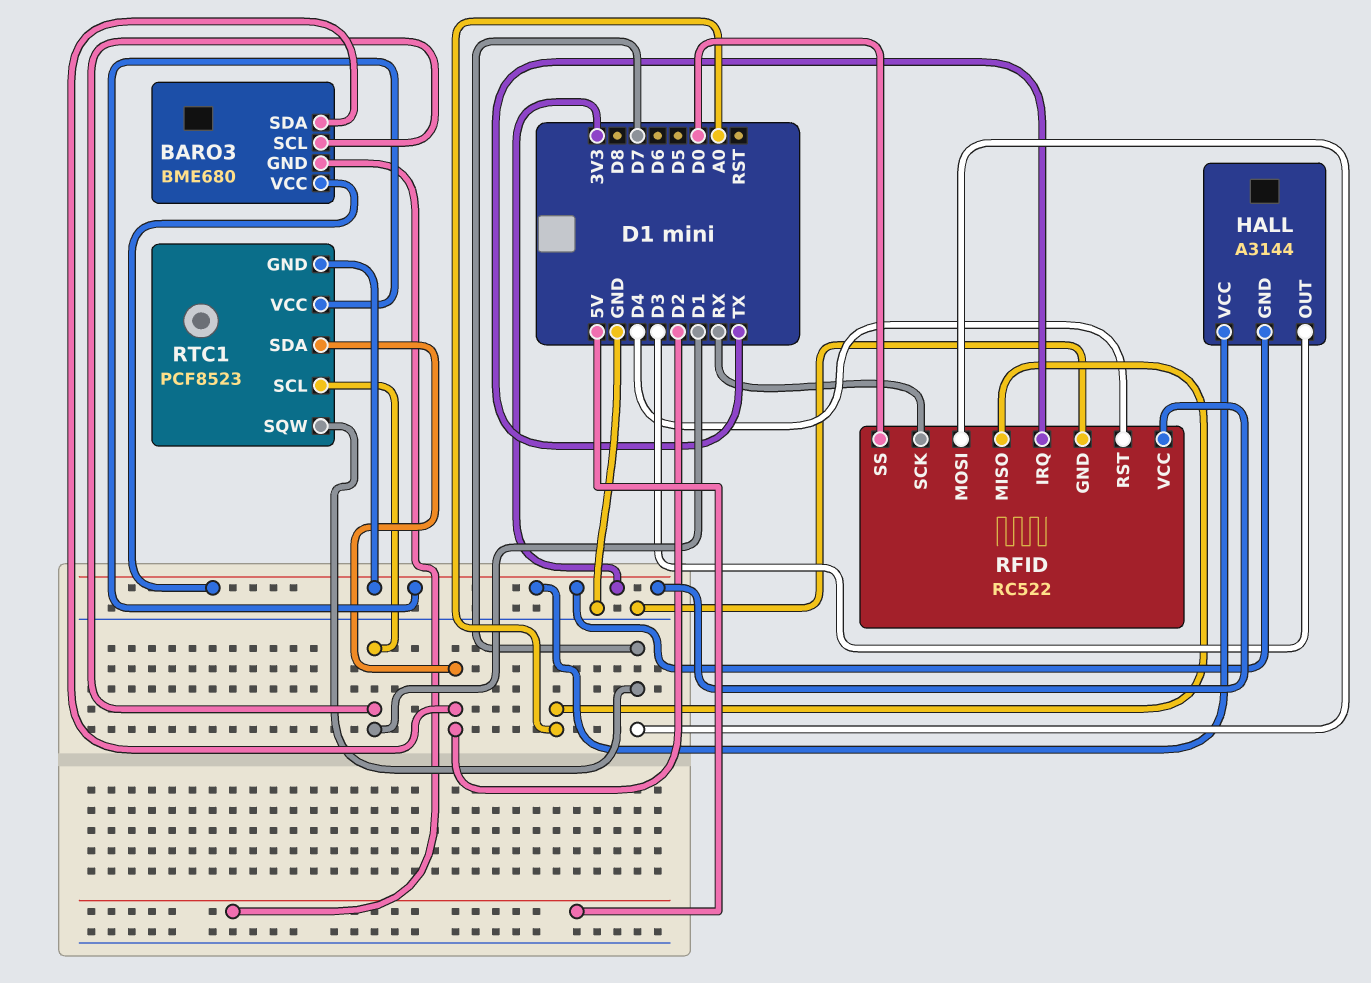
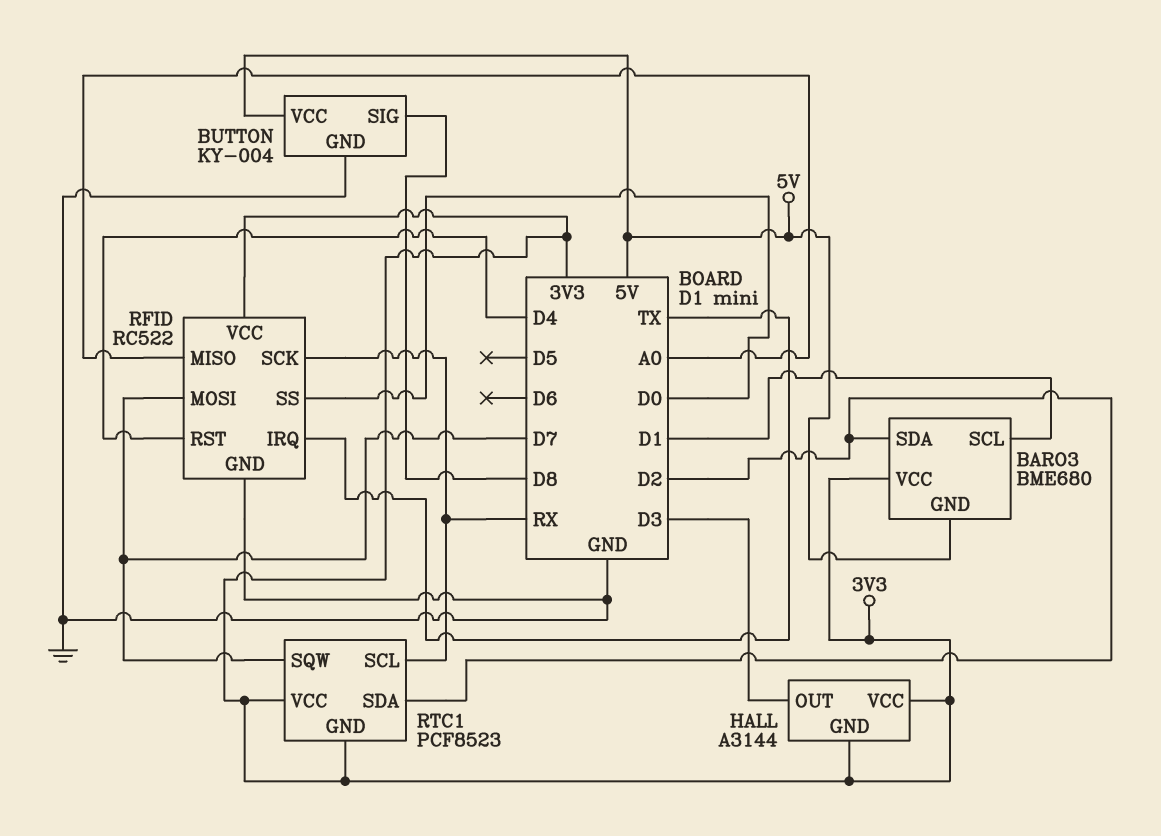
BUTTON: none -> KY-004
BUTTON pin GND: none -> GND
BUTTON pin SIG: none -> D8
BUTTON pin VCC: none -> 5V
RTC1 pin SCL: D1 -> RX

